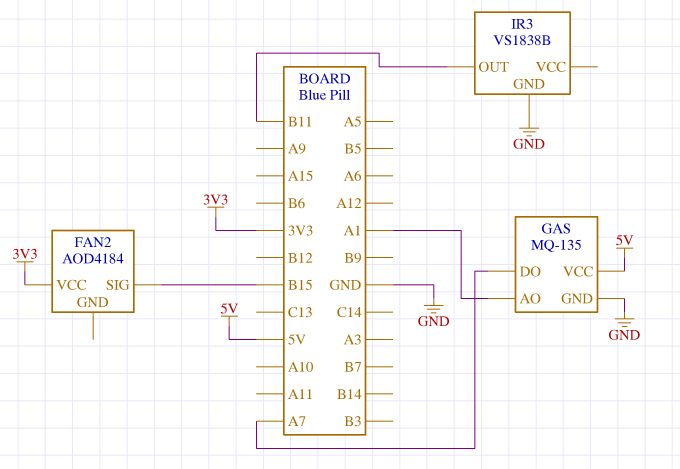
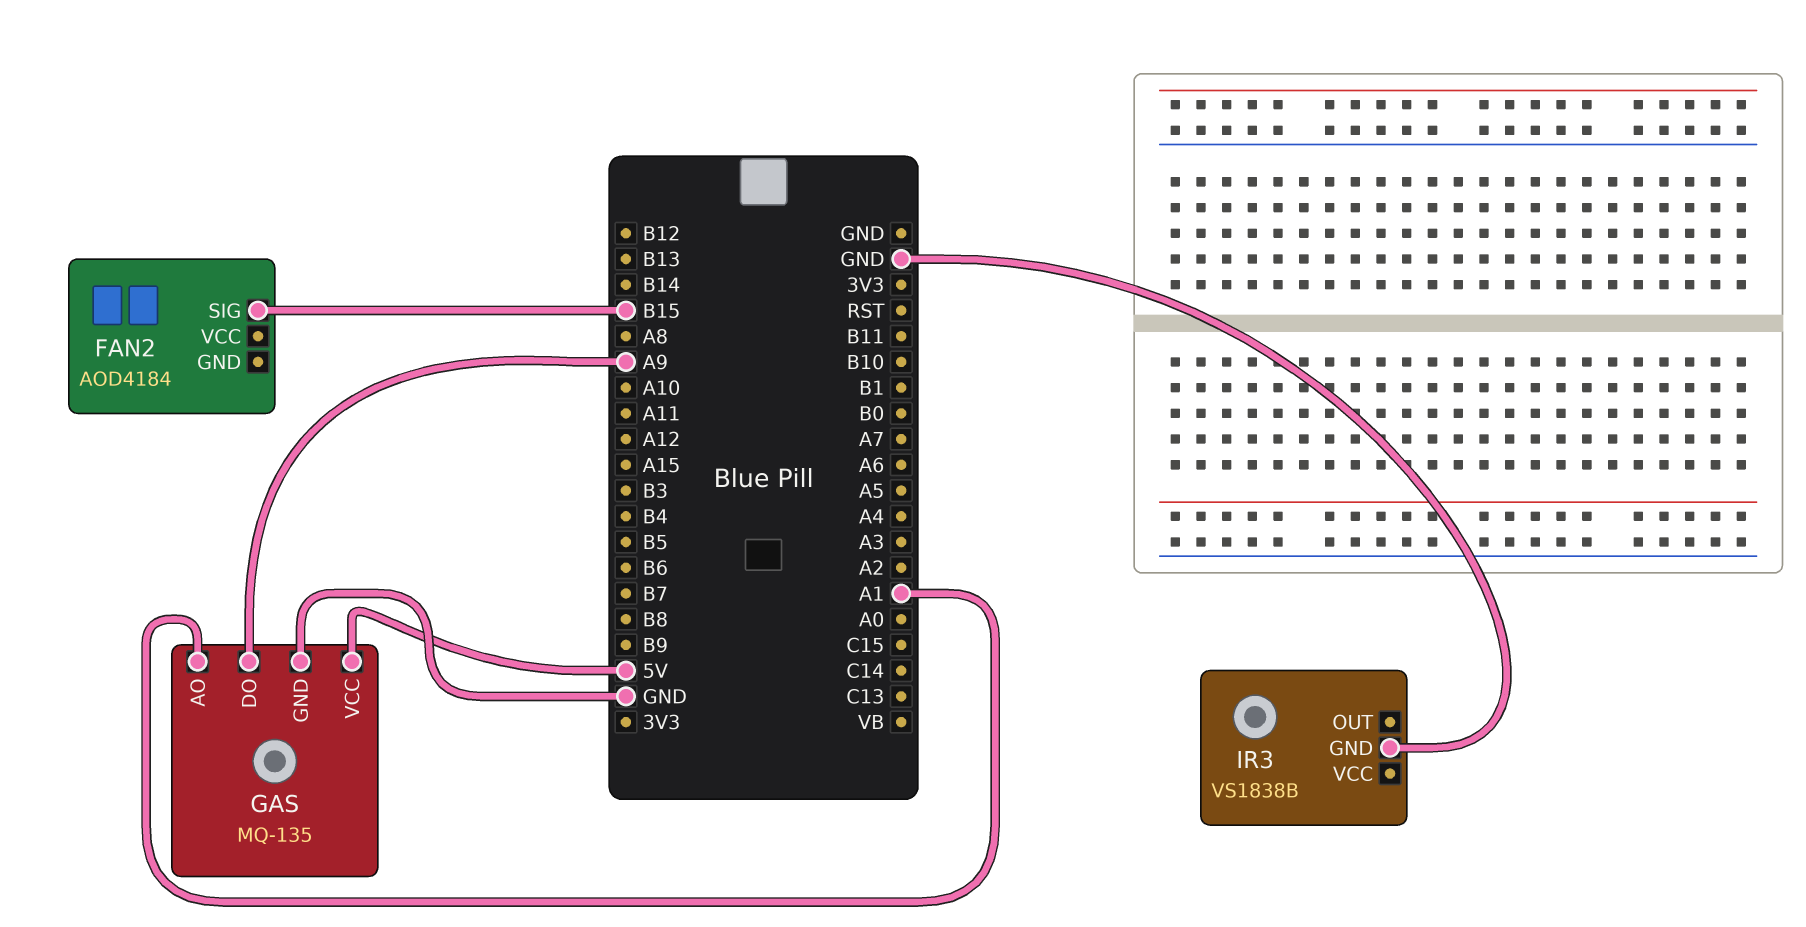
FAN2 pin VCC: 3V3 -> none
GAS pin DO: A7 -> A9
IR3 pin OUT: B11 -> none

